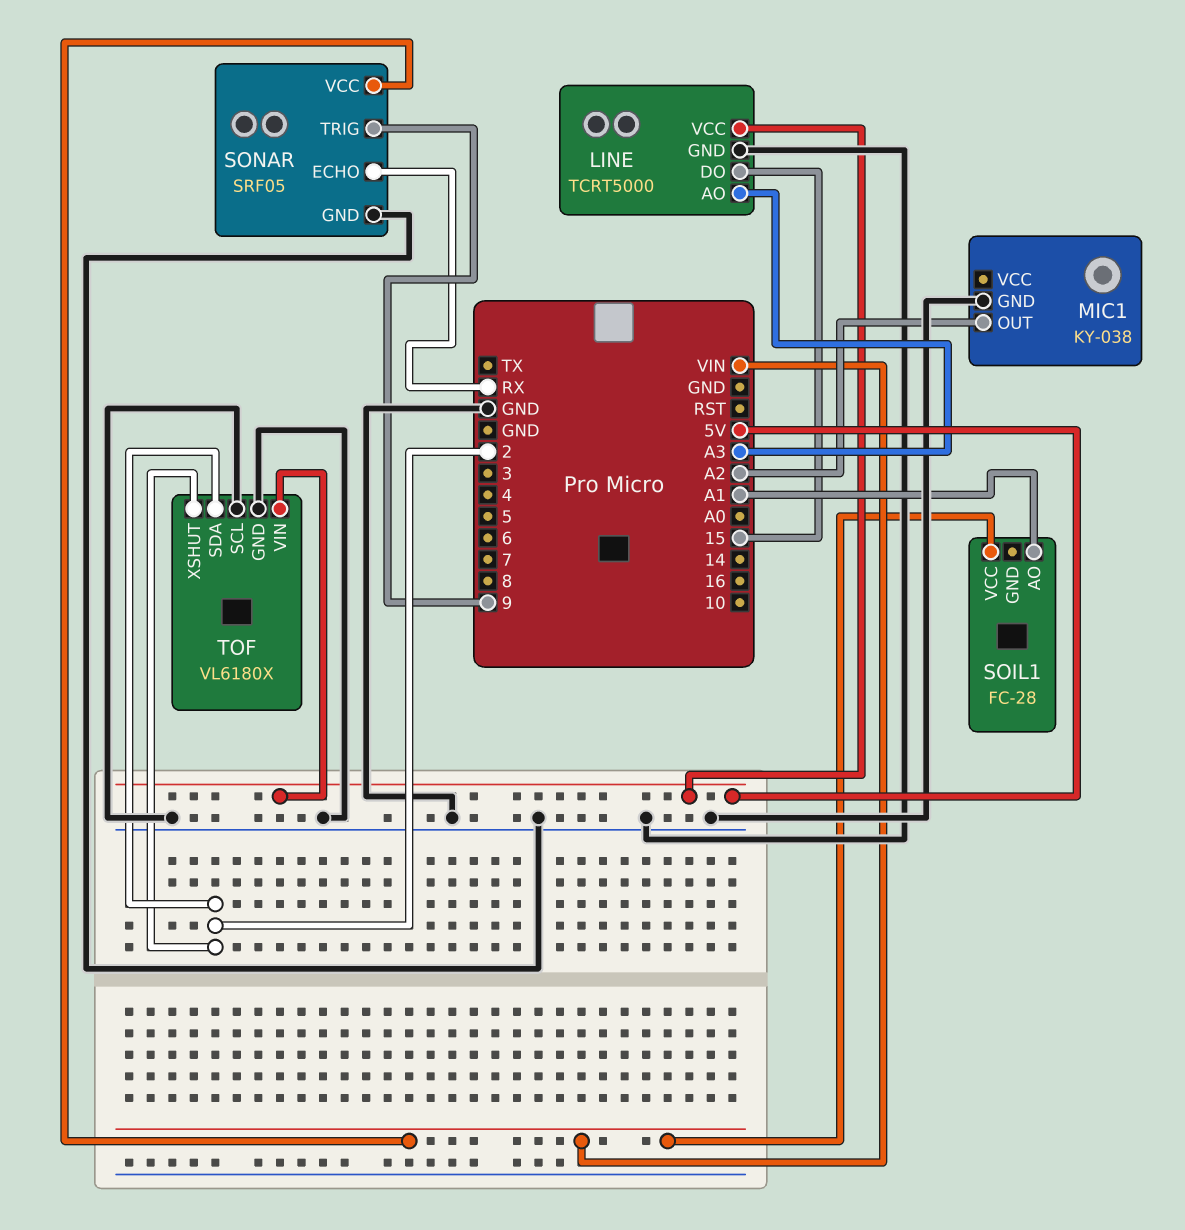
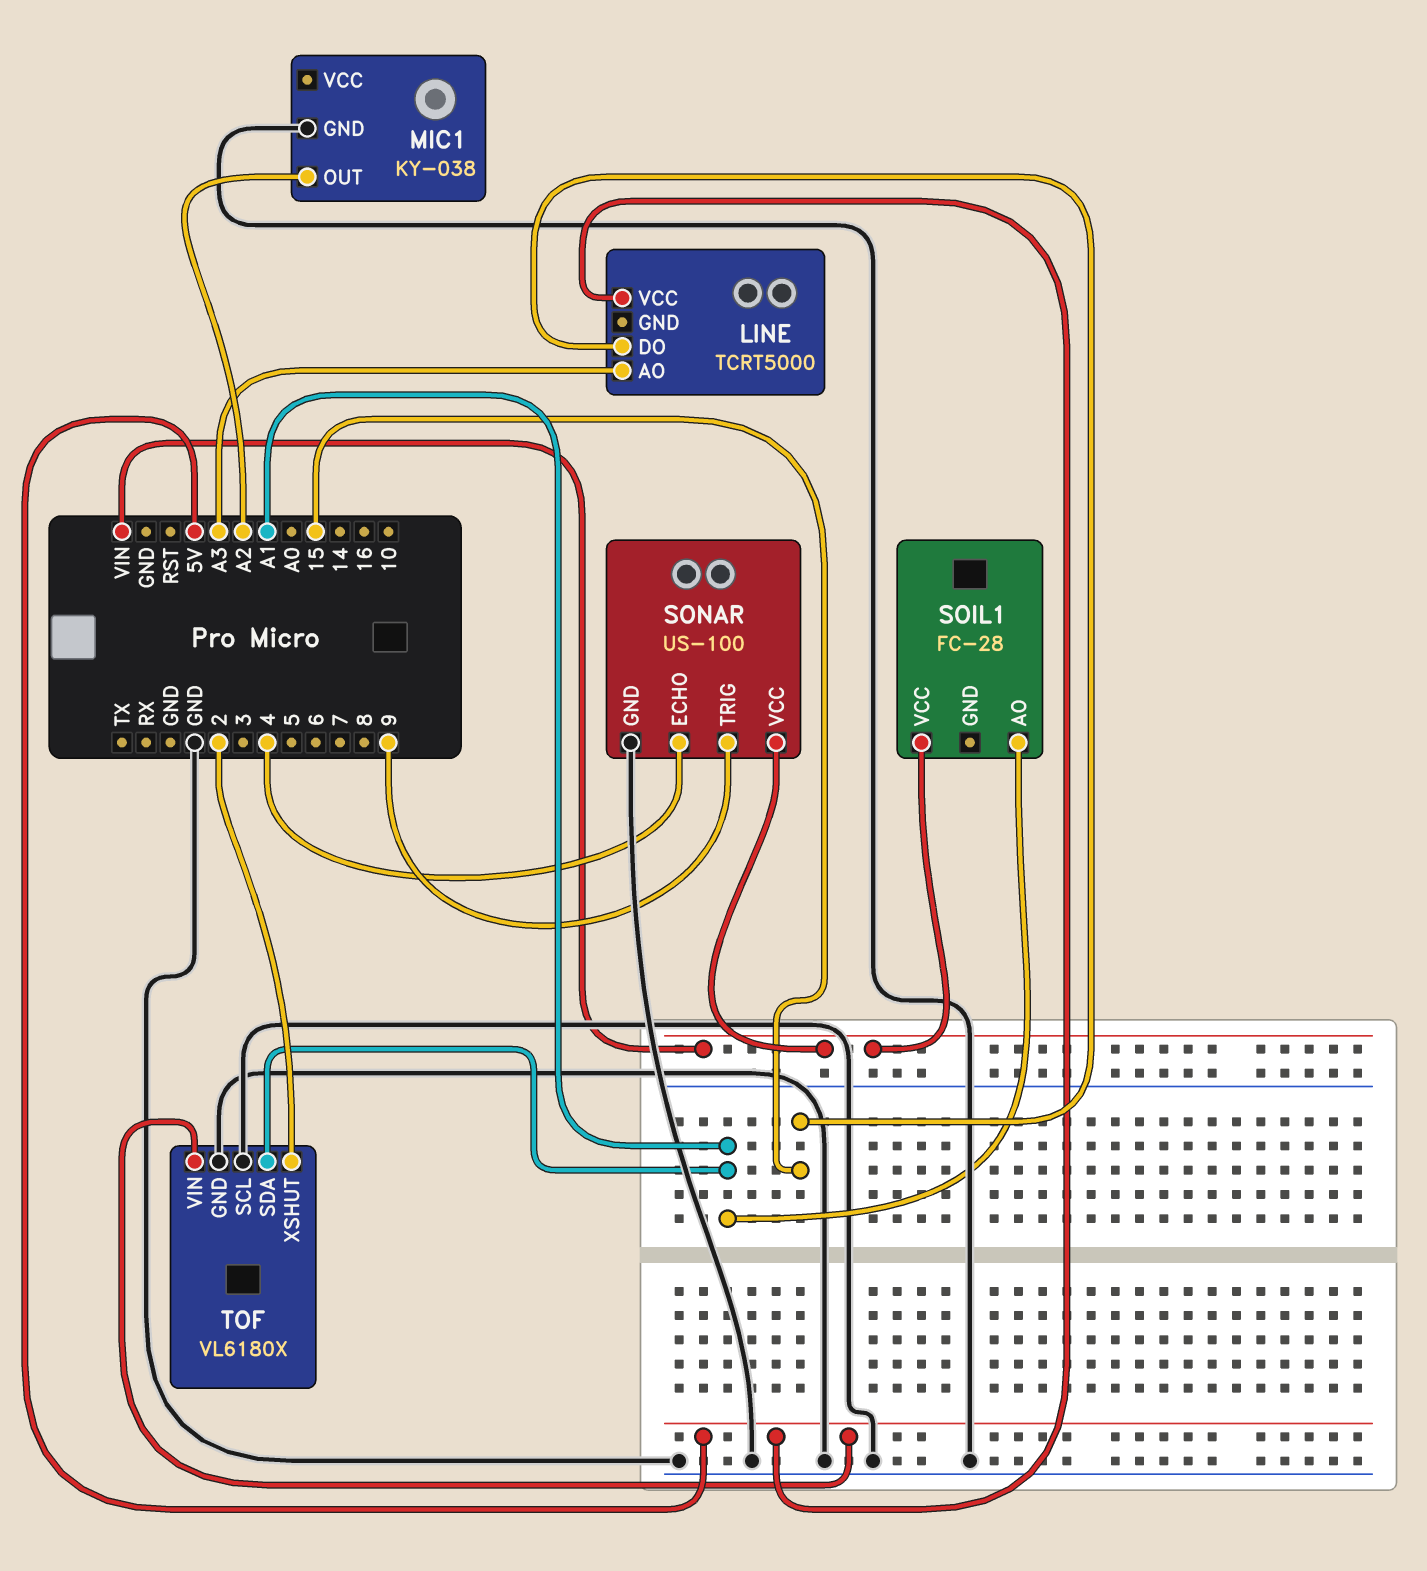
LINE pin GND: GND -> none
SONAR: SRF05 -> US-100
SONAR pin ECHO: RX -> 4
TOF pin SDA: 2 -> A1

